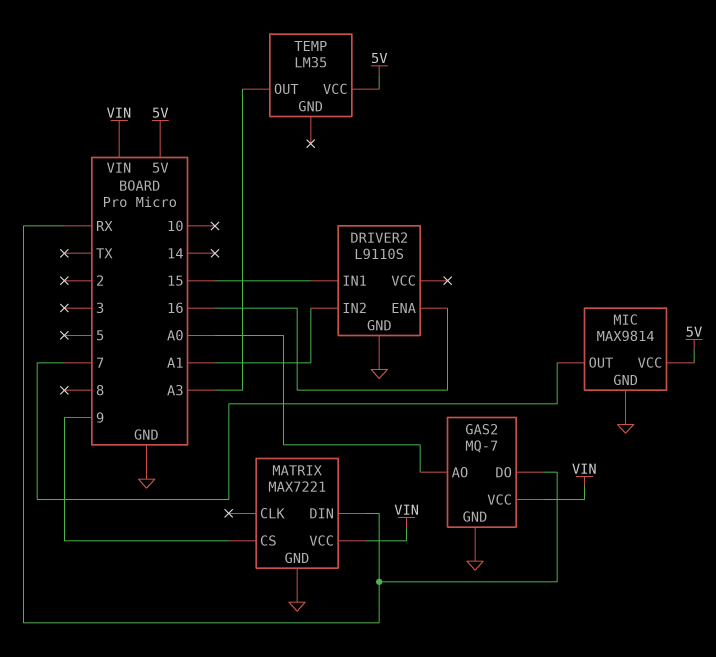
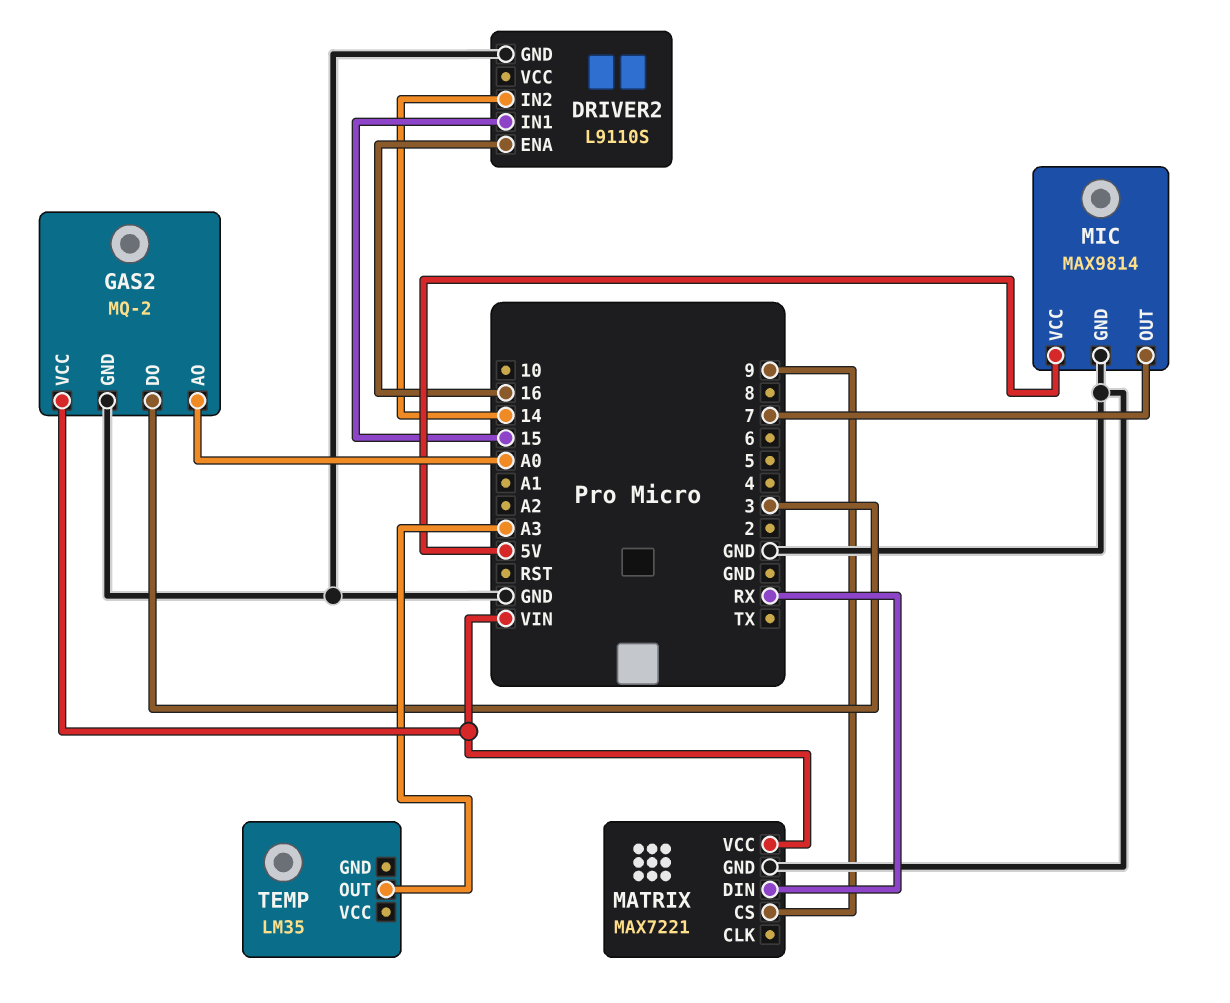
DRIVER2 pin IN2: A1 -> 14
GAS2: MQ-7 -> MQ-2
GAS2 pin DO: RX -> 3
TEMP pin VCC: 5V -> none

